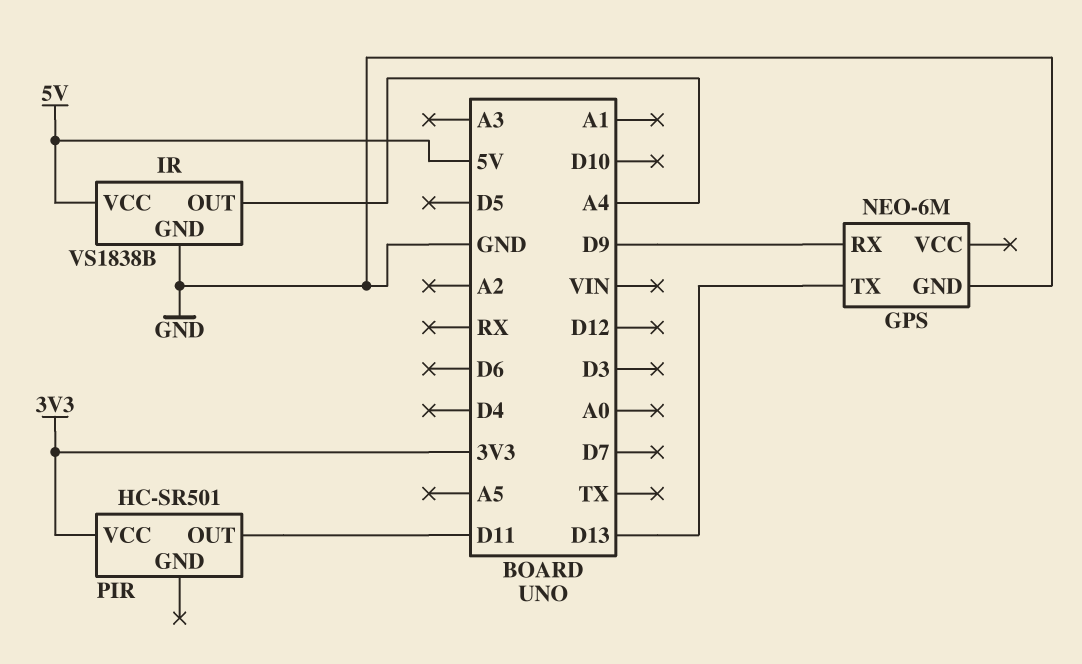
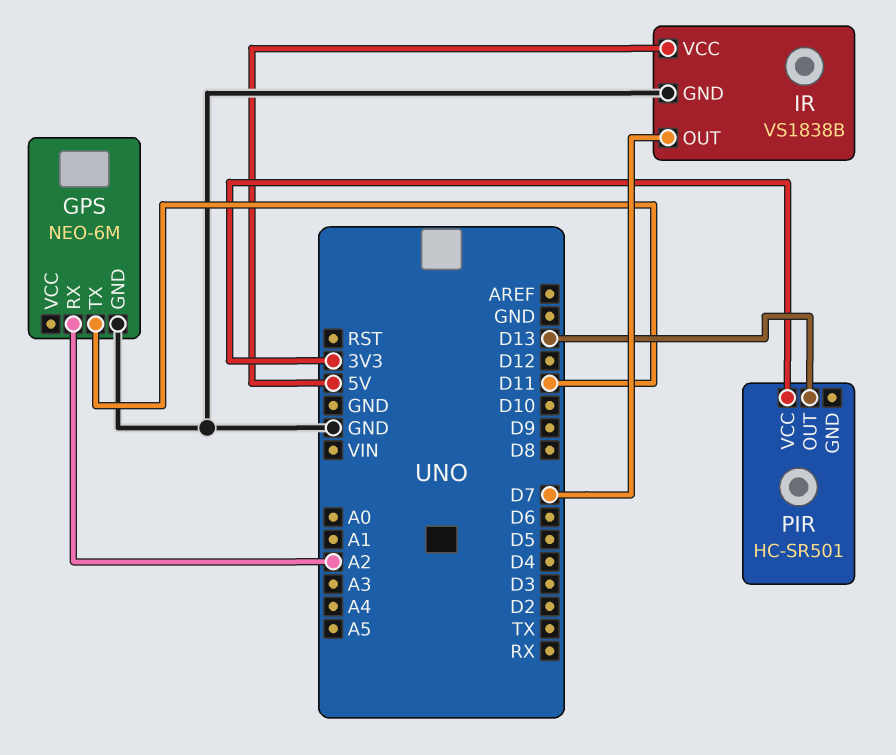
GPS pin RX: D9 -> A2
GPS pin TX: D13 -> D11
IR pin OUT: A4 -> D7
PIR pin OUT: D11 -> D13

